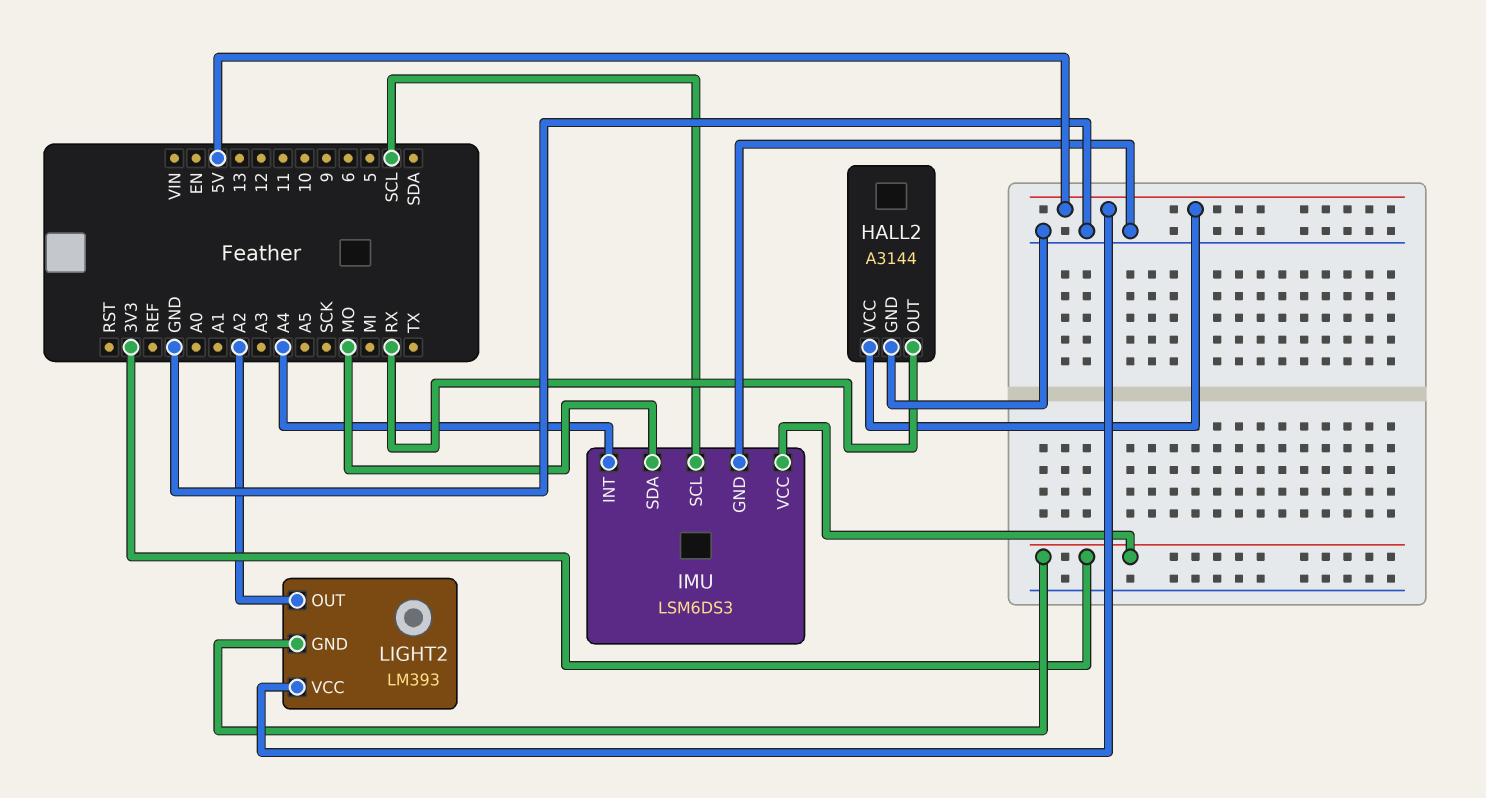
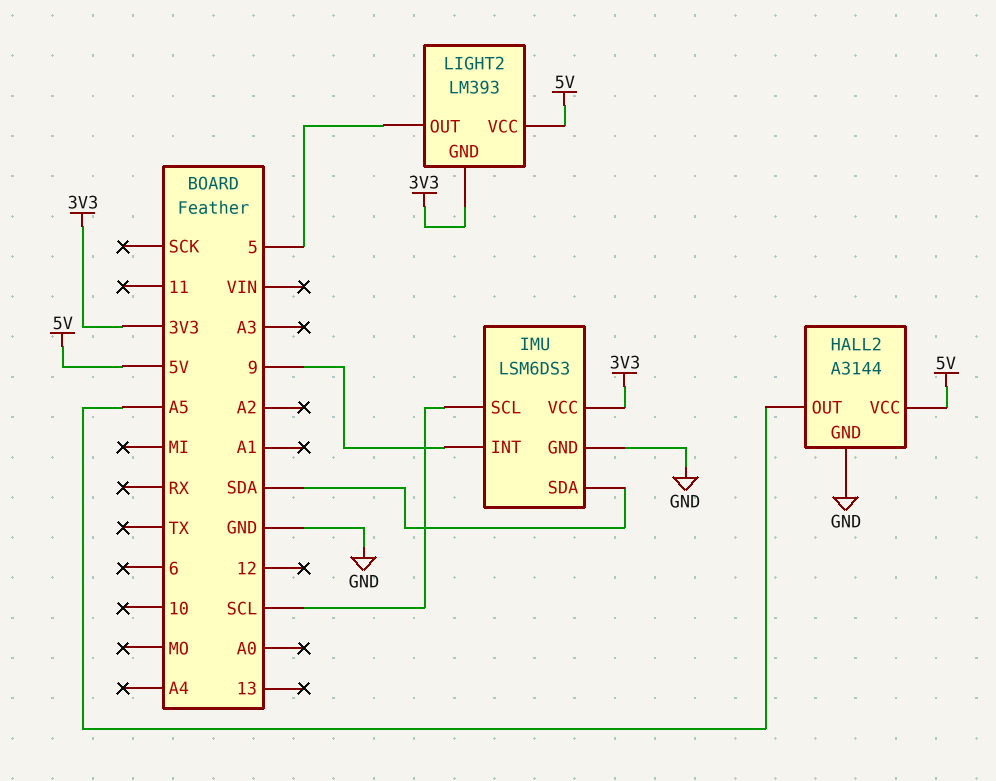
HALL2 pin OUT: RX -> A5
IMU pin INT: A4 -> 9
IMU pin SDA: MO -> SDA
LIGHT2 pin OUT: A2 -> 5

